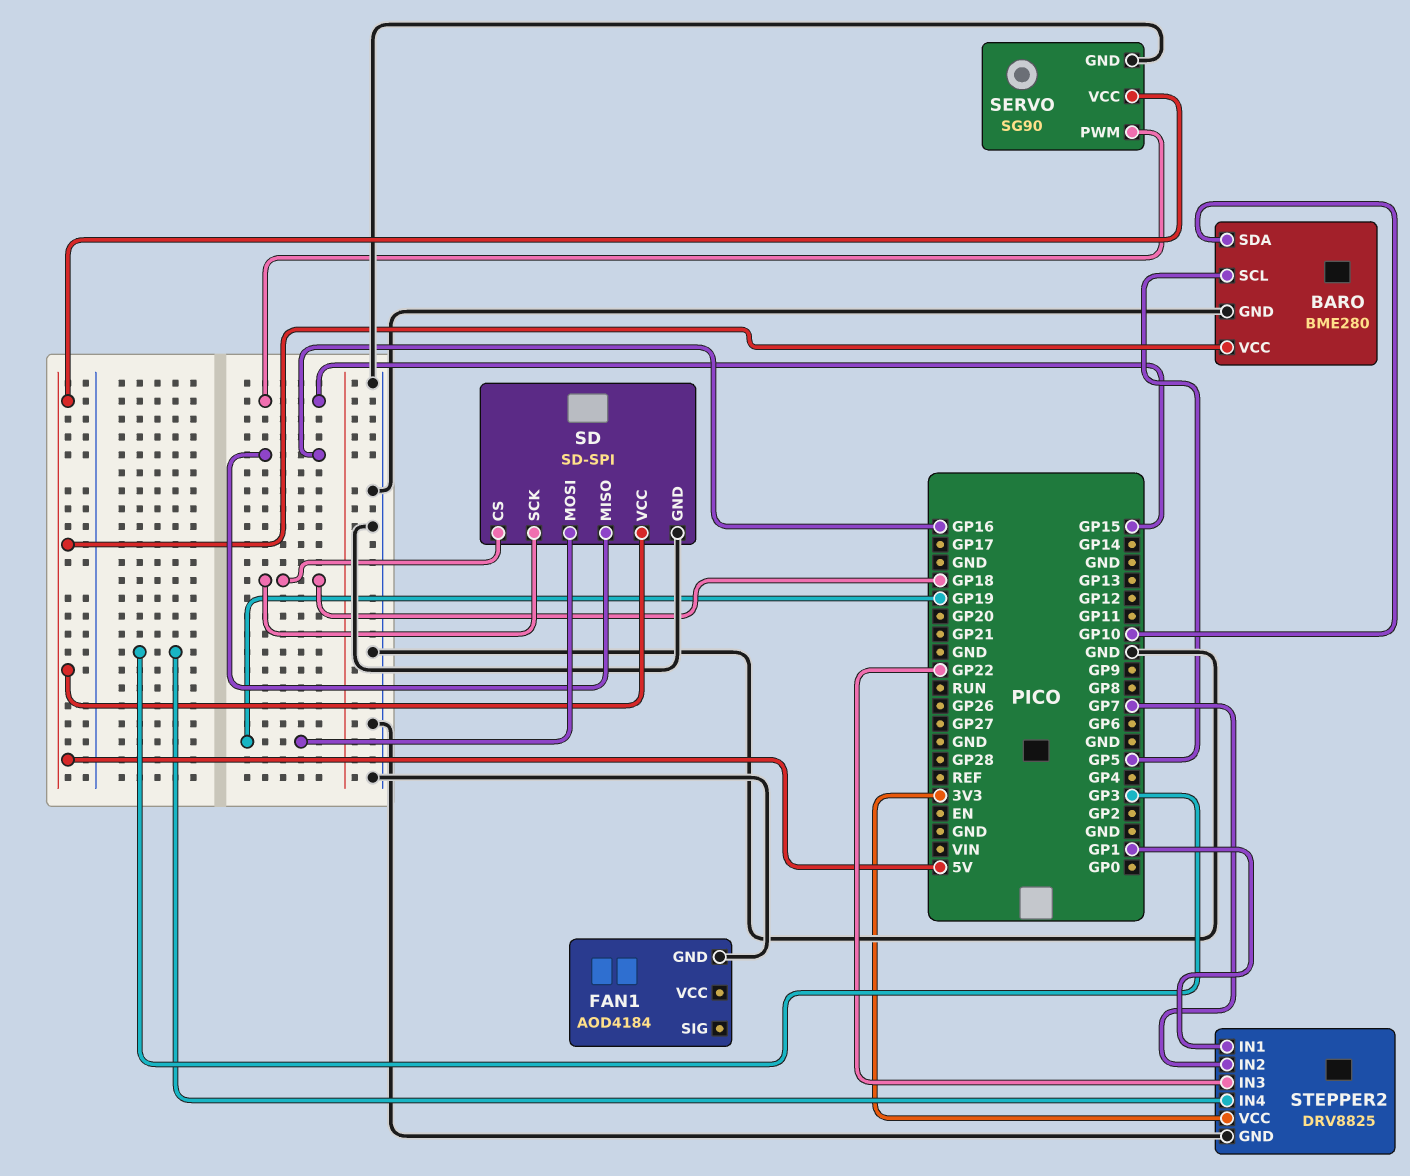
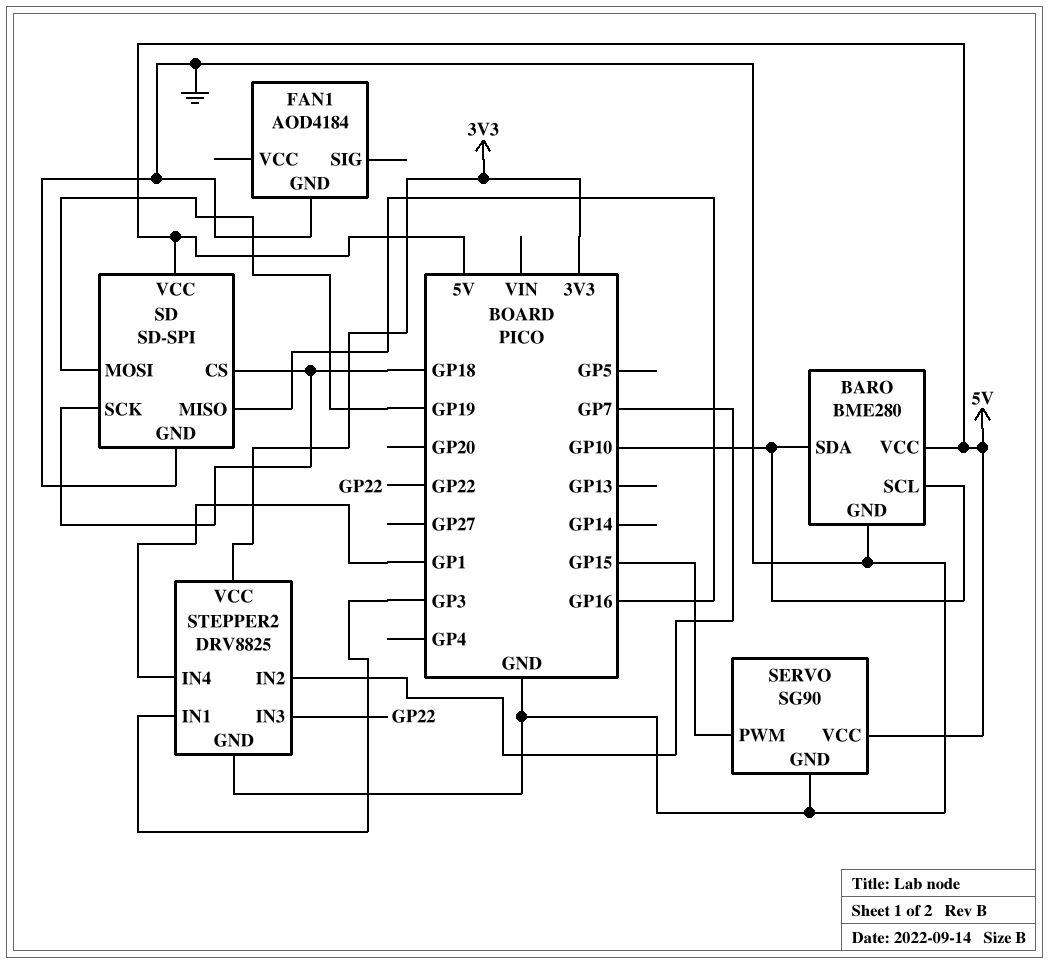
BARO pin SCL: GP5 -> GP10
STEPPER2 pin IN1: GP1 -> GP3
STEPPER2 pin IN4: GP3 -> GP1

